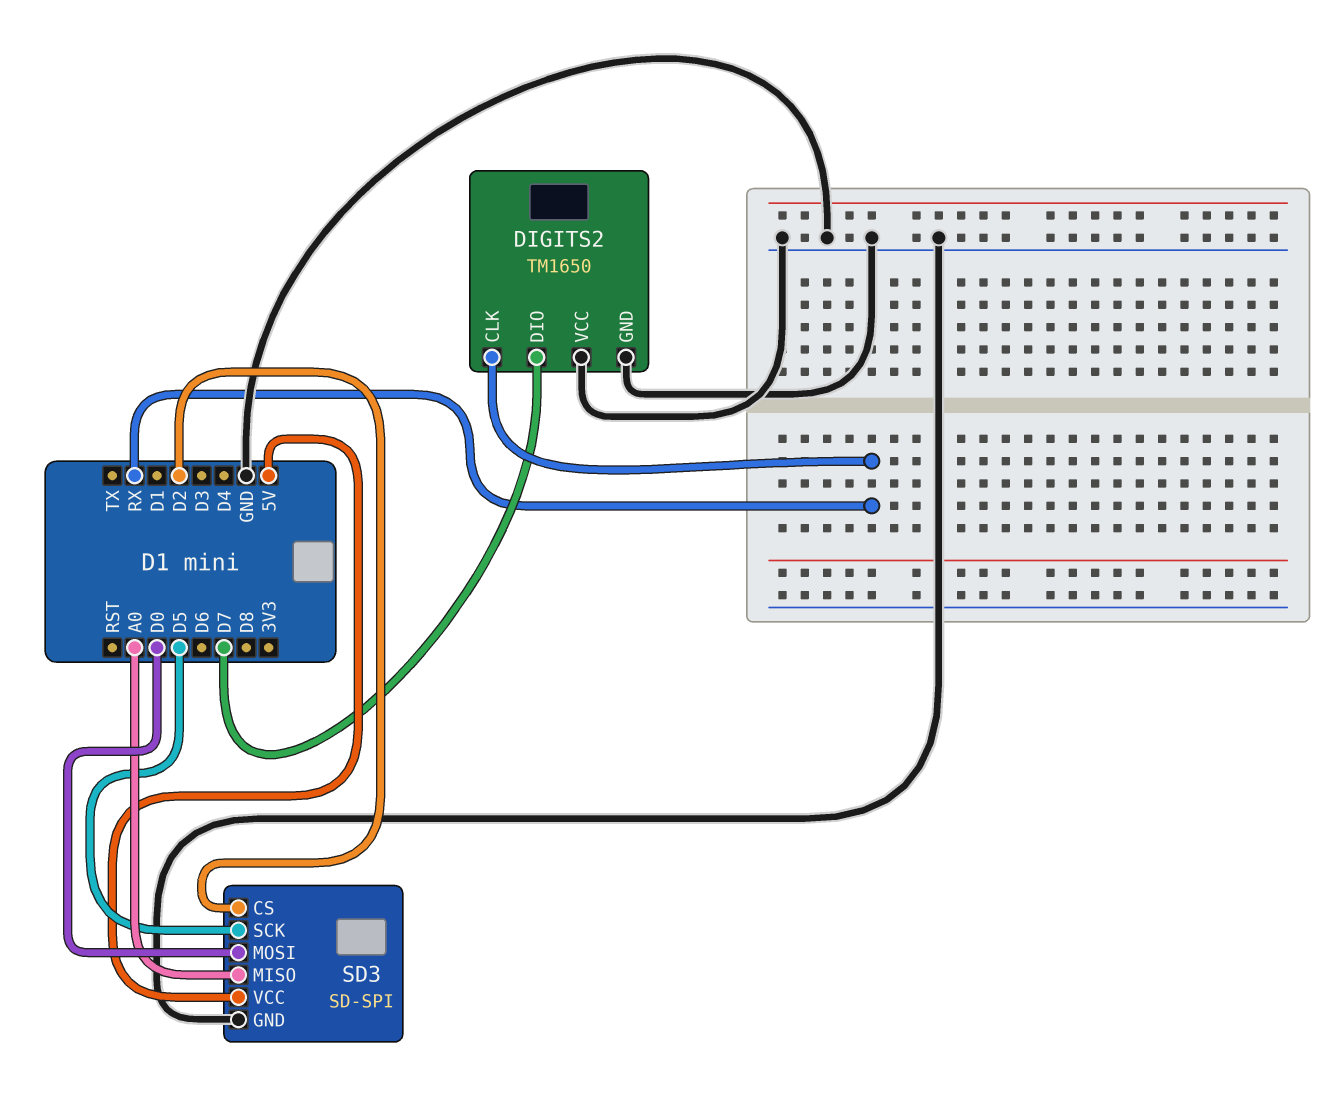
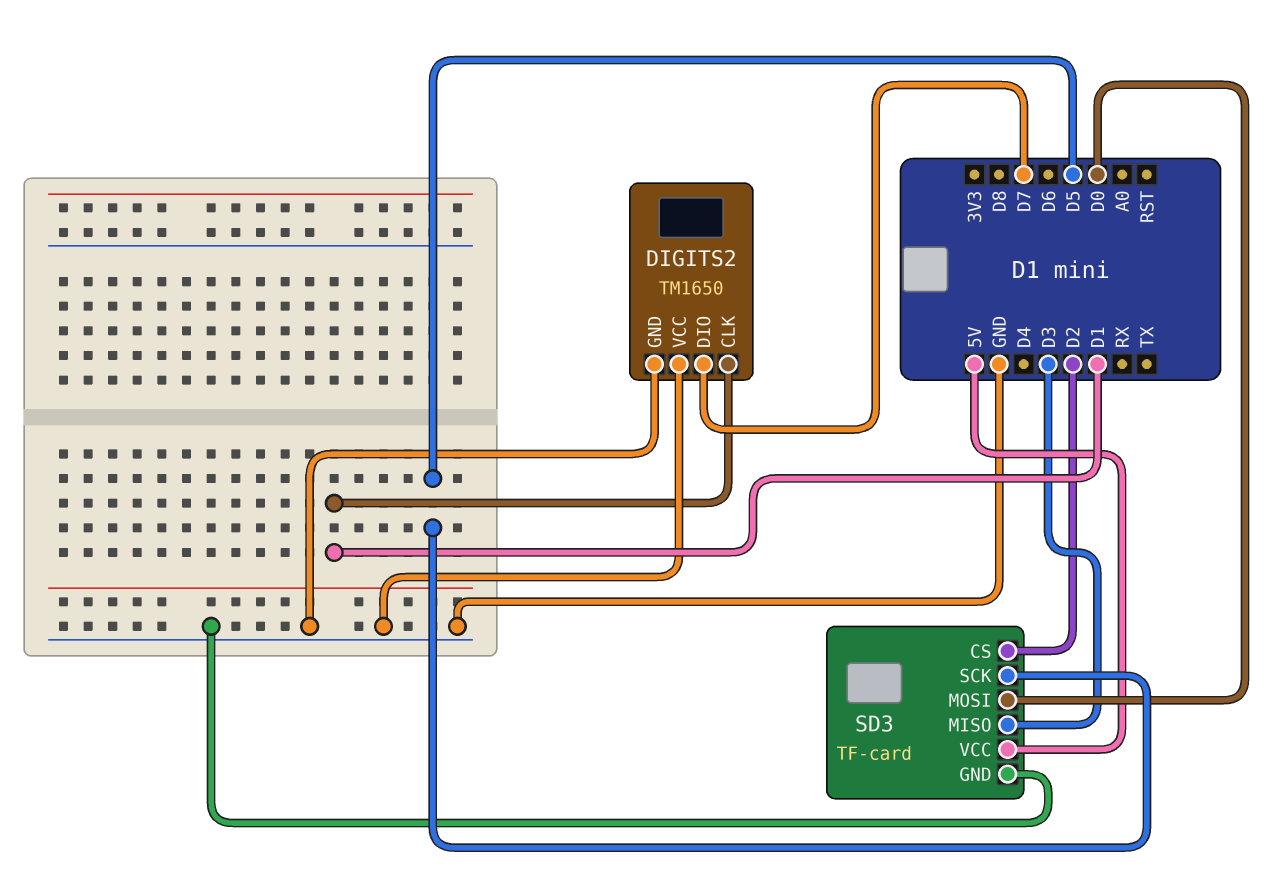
DIGITS2 pin CLK: RX -> D1
SD3: SD-SPI -> TF-card
SD3 pin MISO: A0 -> D3

